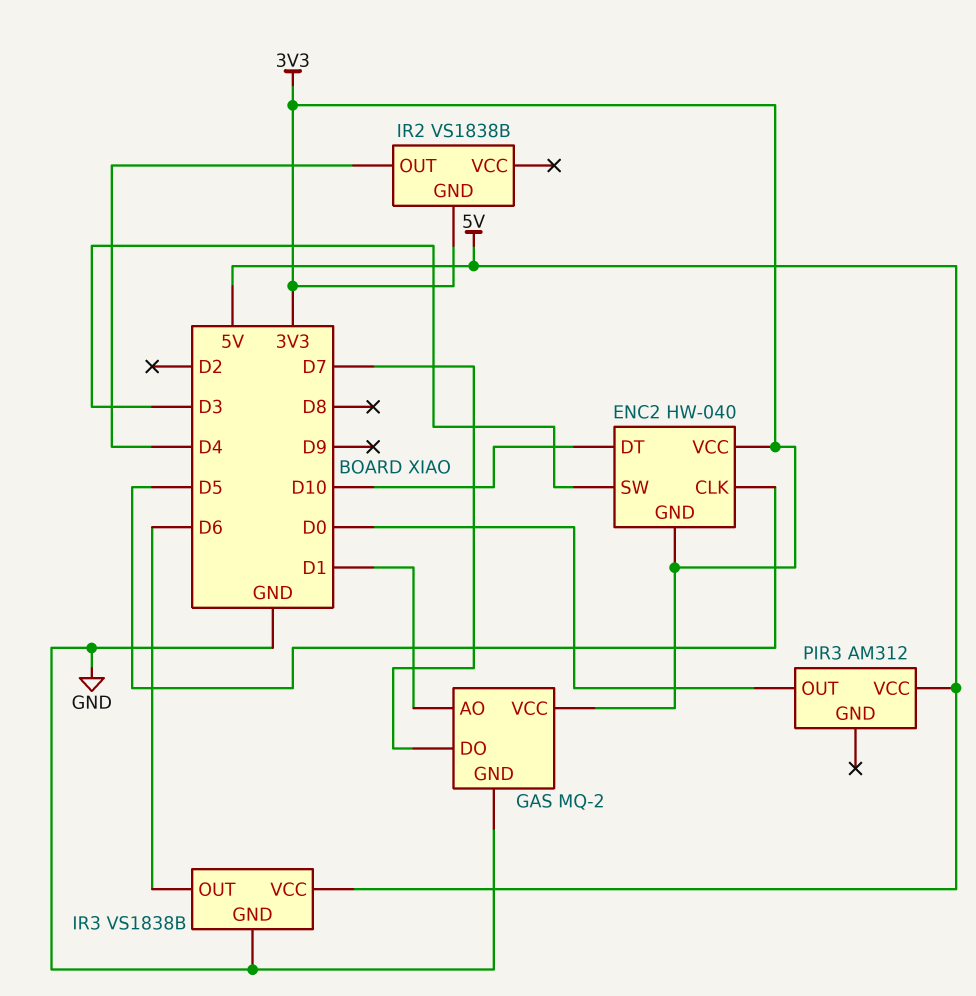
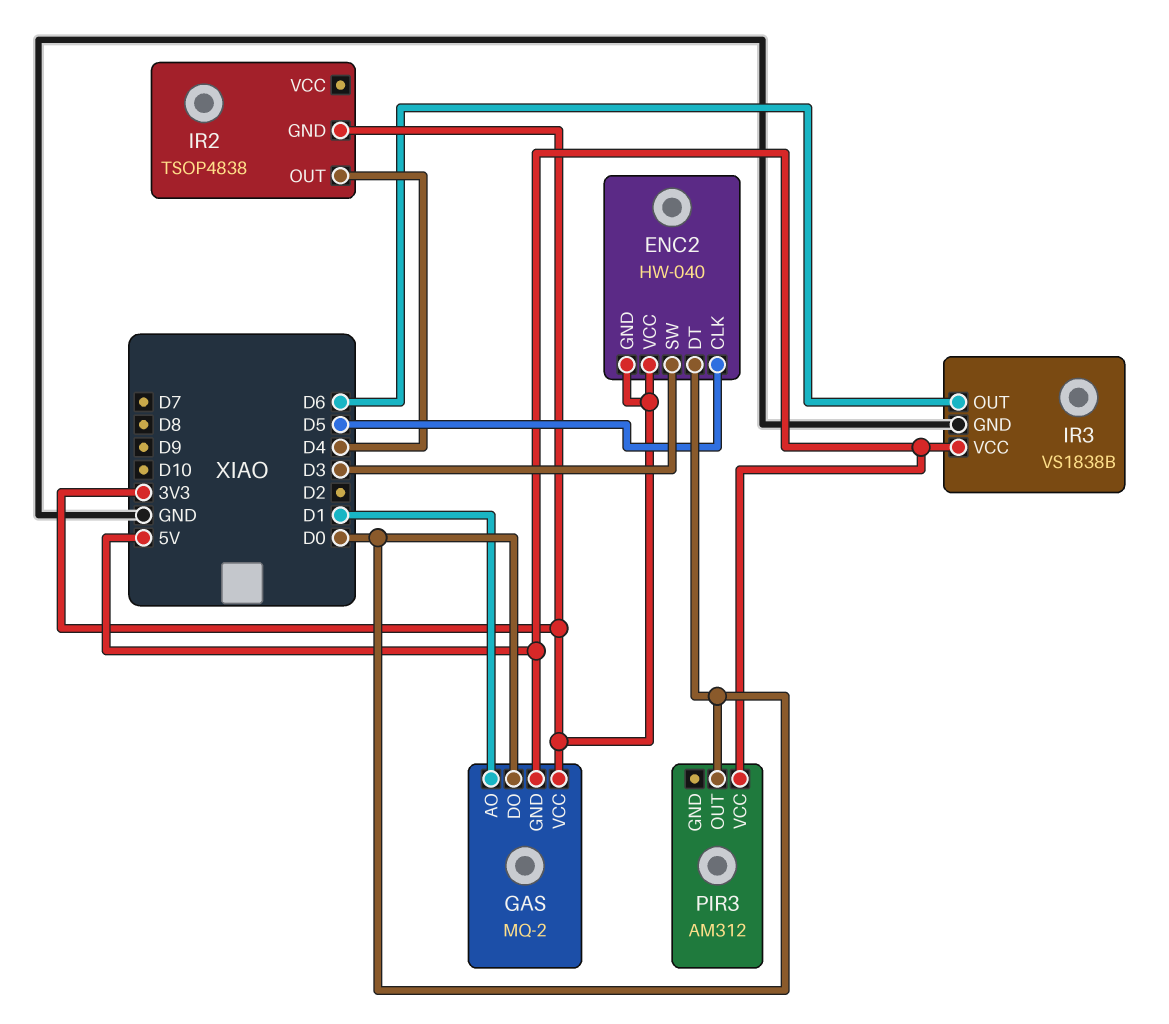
ENC2 pin DT: D10 -> D0
GAS pin DO: D7 -> D0
GAS pin GND: GND -> 5V
IR2: VS1838B -> TSOP4838

